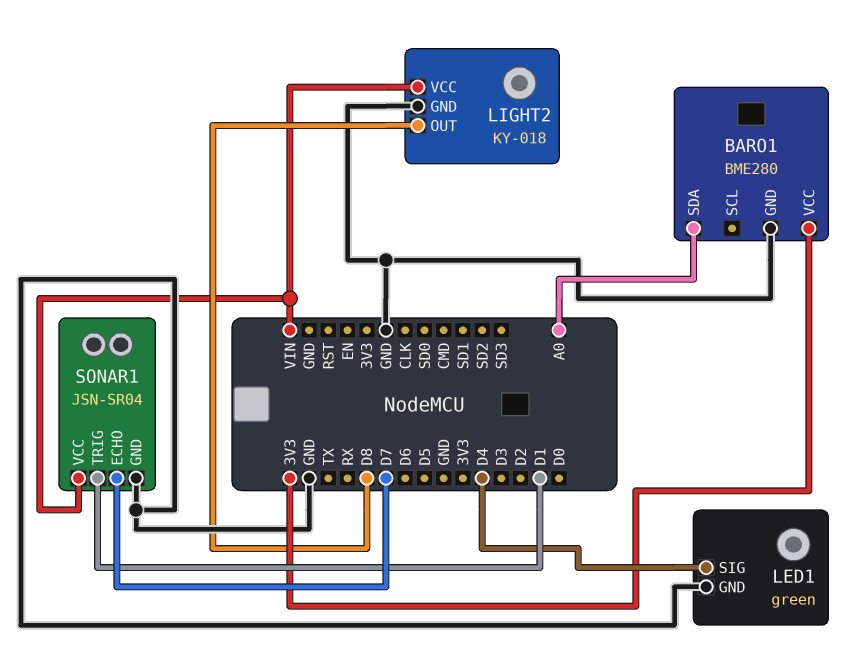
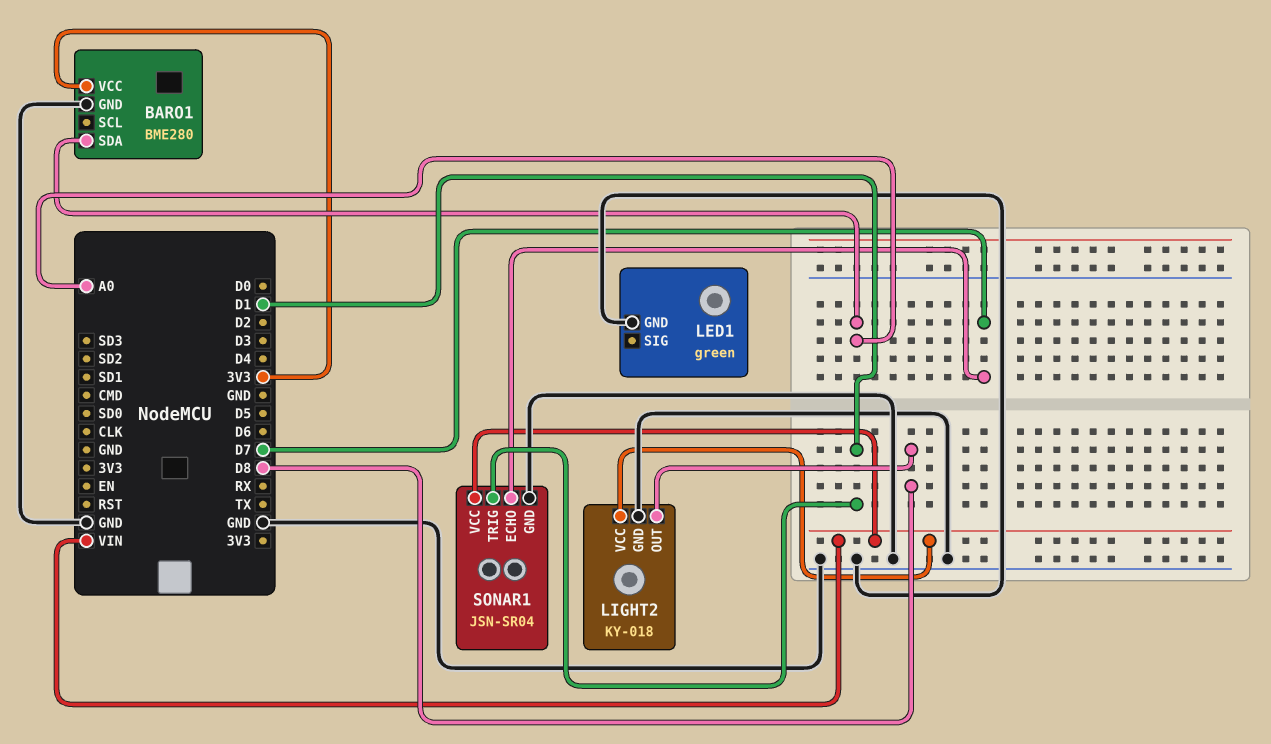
LED1 pin SIG: D4 -> none

